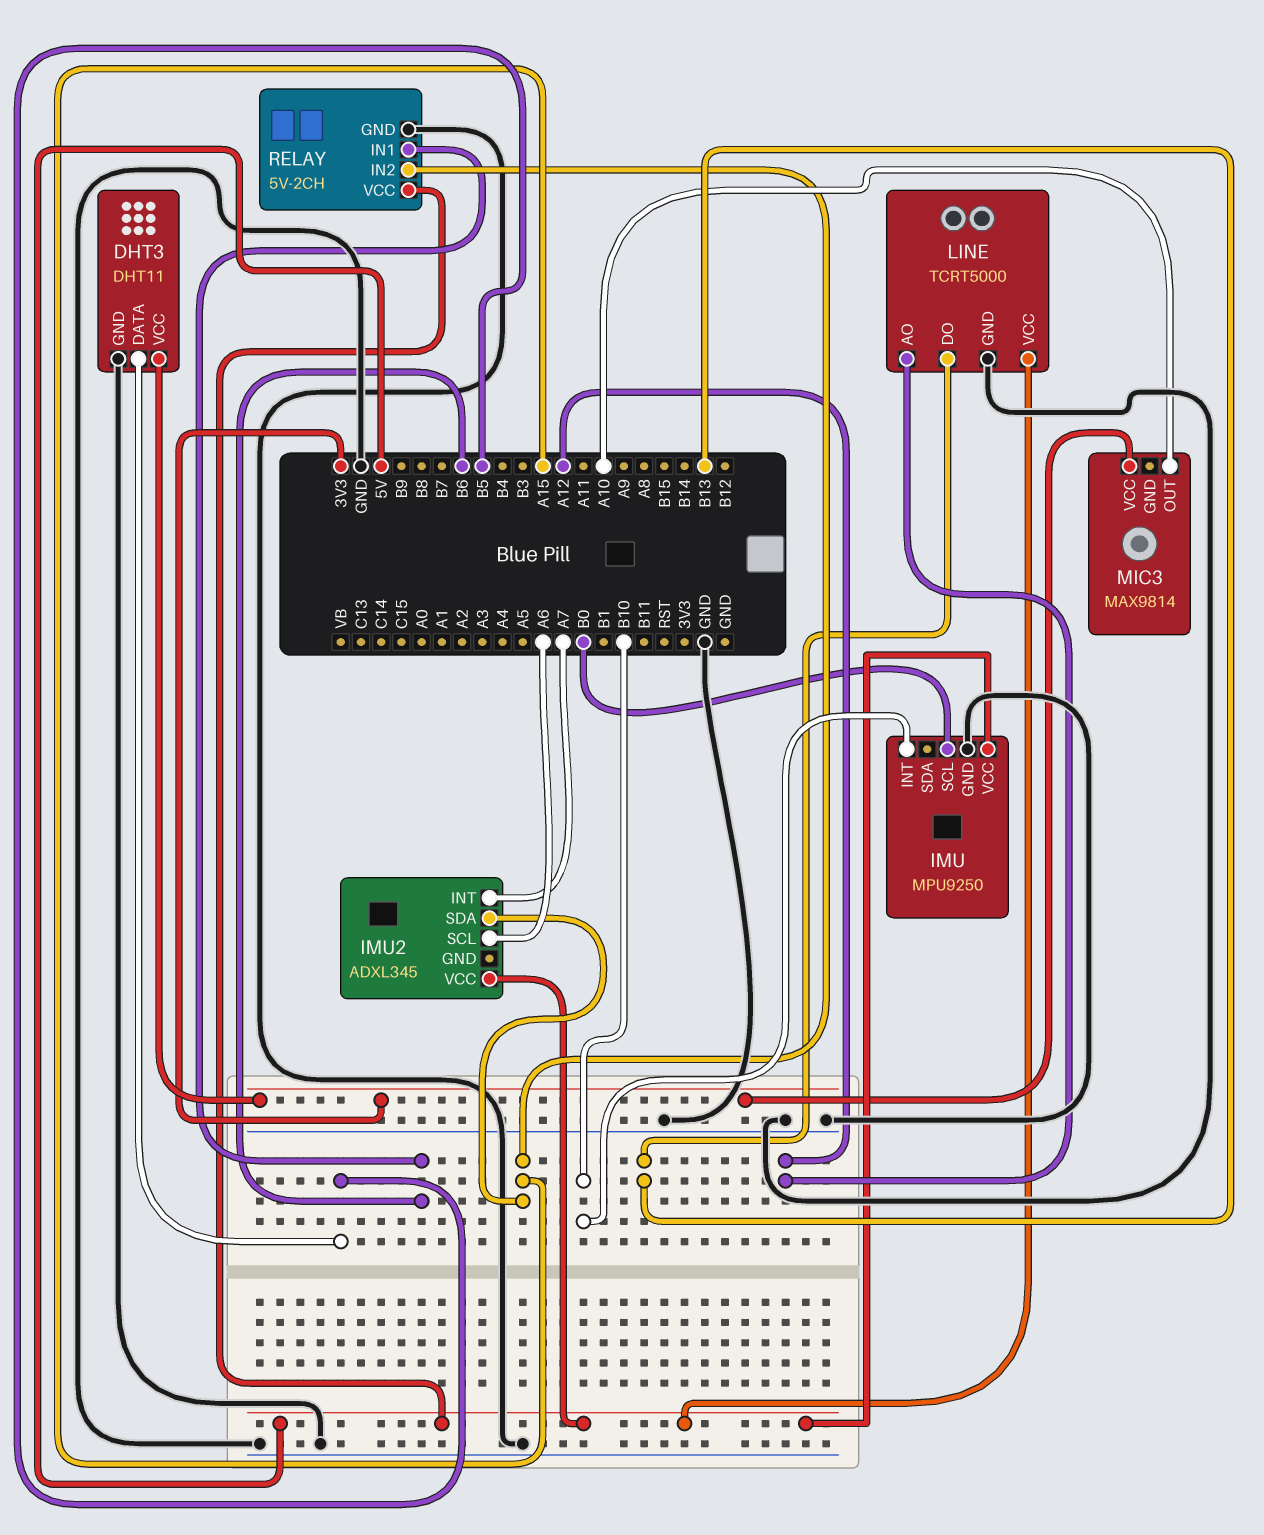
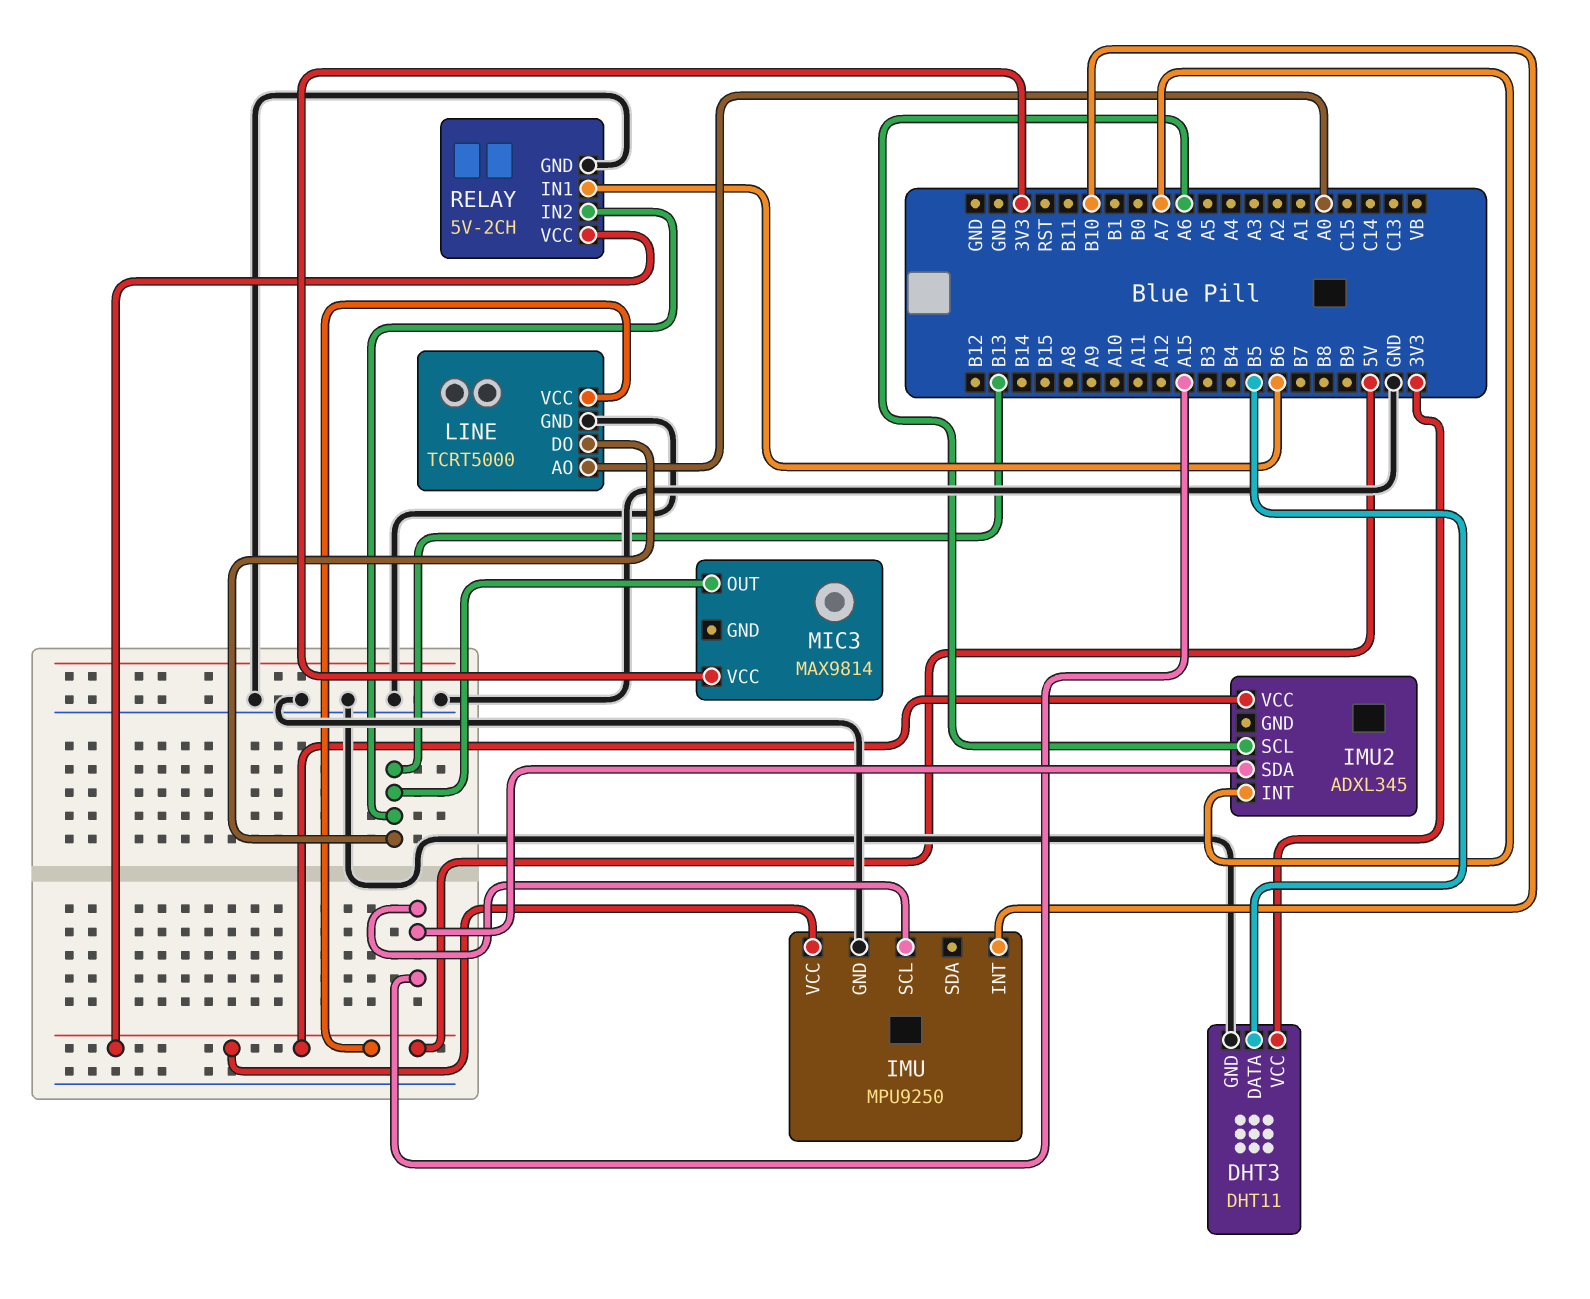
IMU pin SCL: B0 -> A15
LINE pin AO: A12 -> A0
MIC3 pin OUT: A10 -> B13
RELAY pin IN2: A15 -> B13

